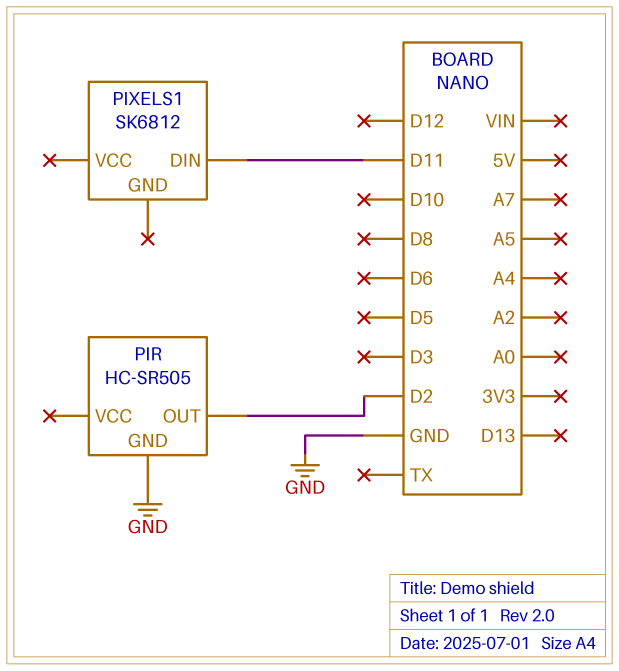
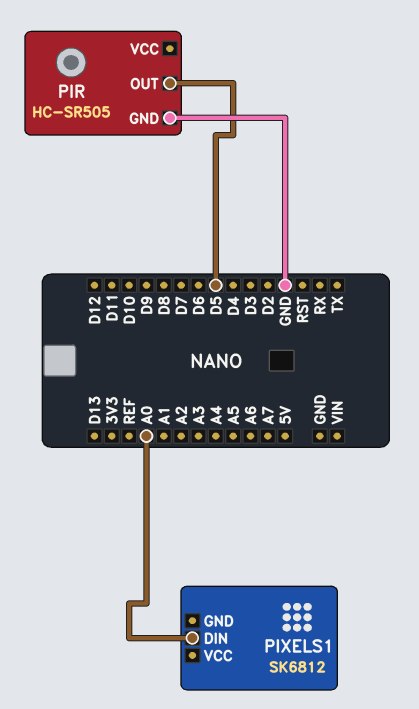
PIR pin OUT: D2 -> D5
PIXELS1 pin DIN: D11 -> A0

